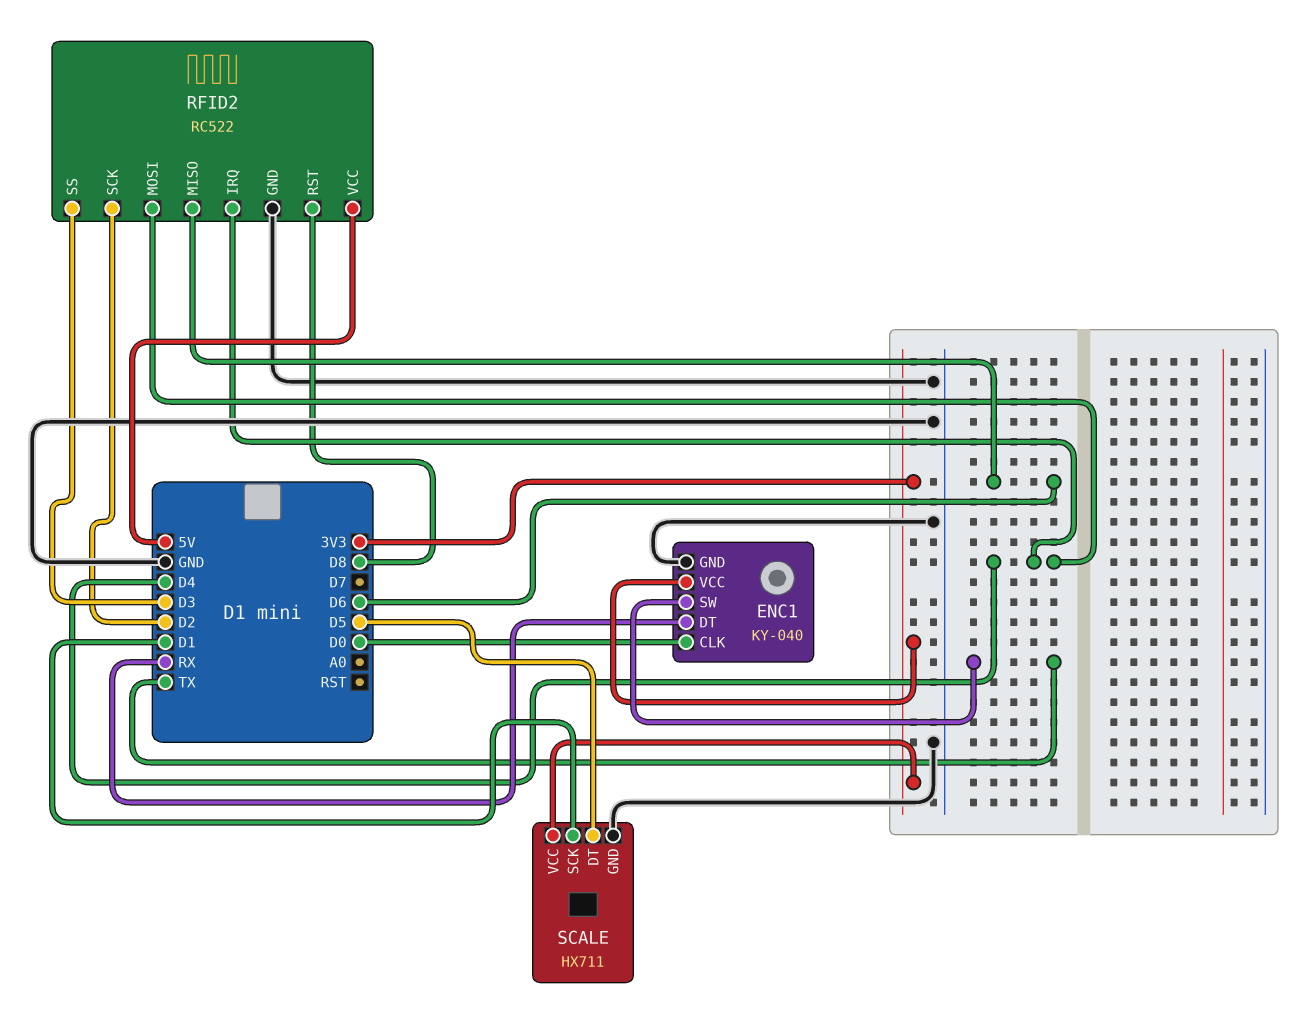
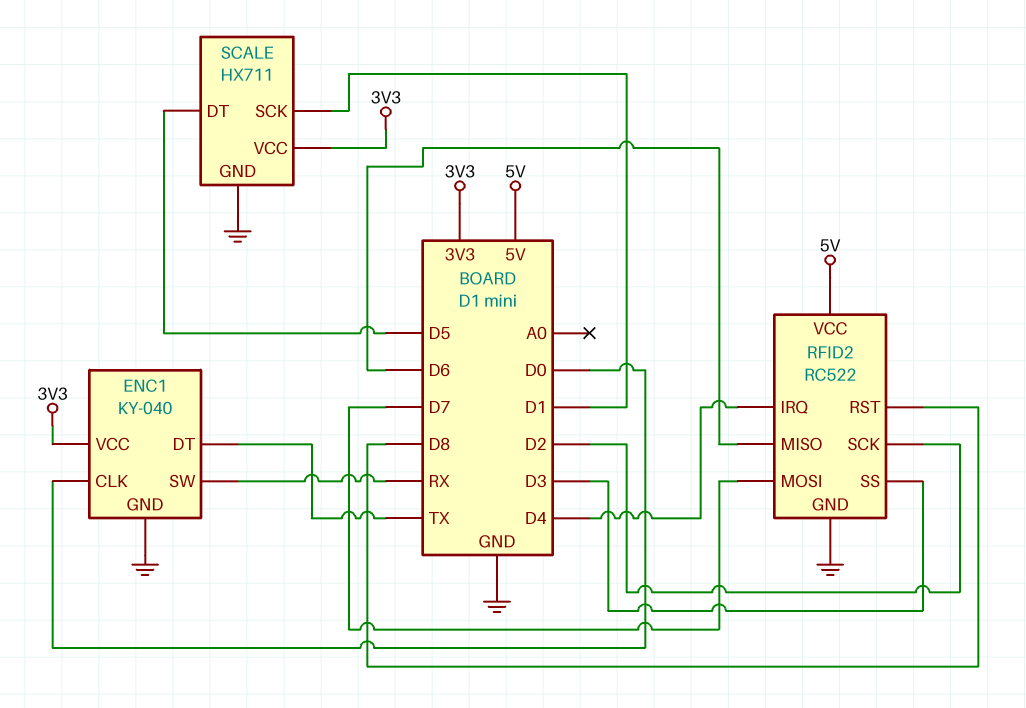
ENC1 pin DT: RX -> TX
ENC1 pin SW: TX -> RX
RFID2 pin MOSI: D4 -> D7

